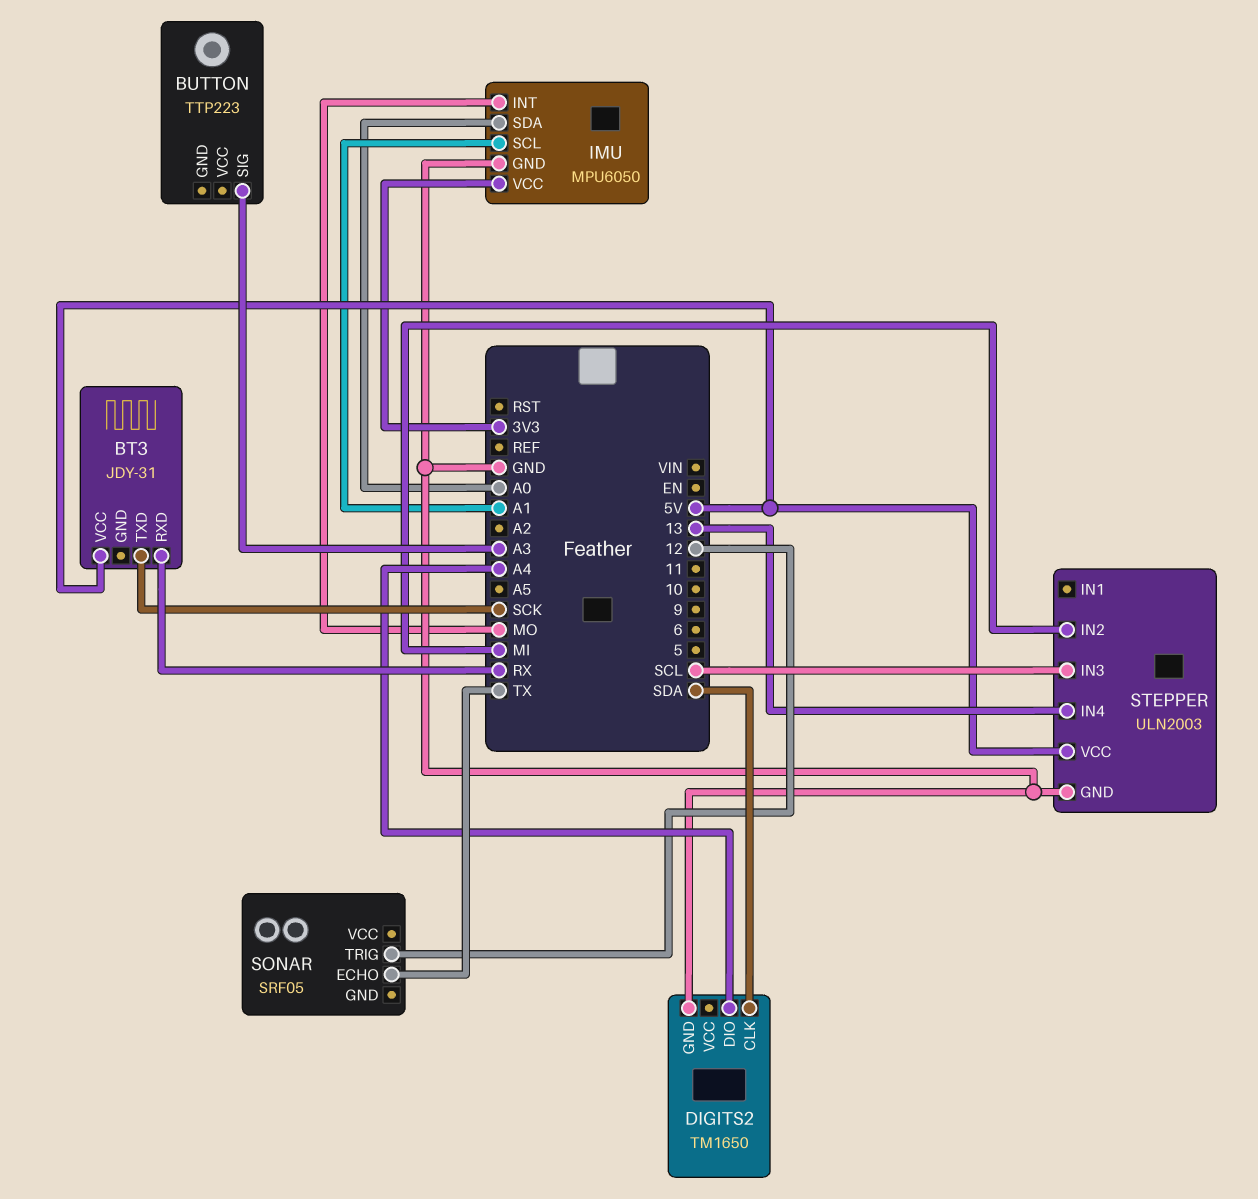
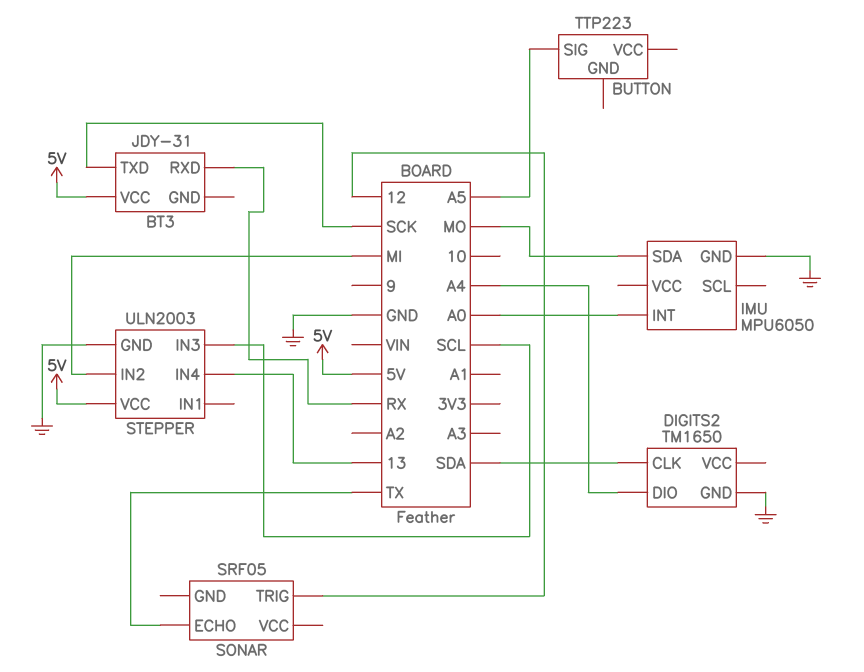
BUTTON pin SIG: A3 -> A5
IMU pin INT: MO -> A0
IMU pin SCL: A1 -> none
IMU pin SDA: A0 -> MO
IMU pin VCC: 3V3 -> none

